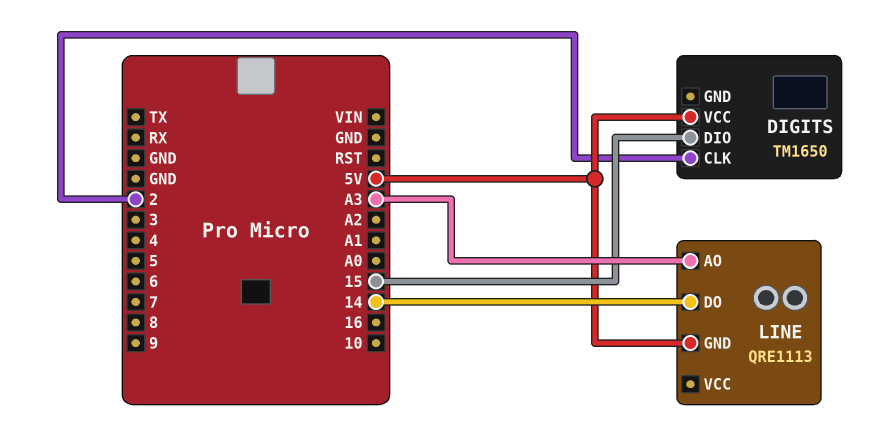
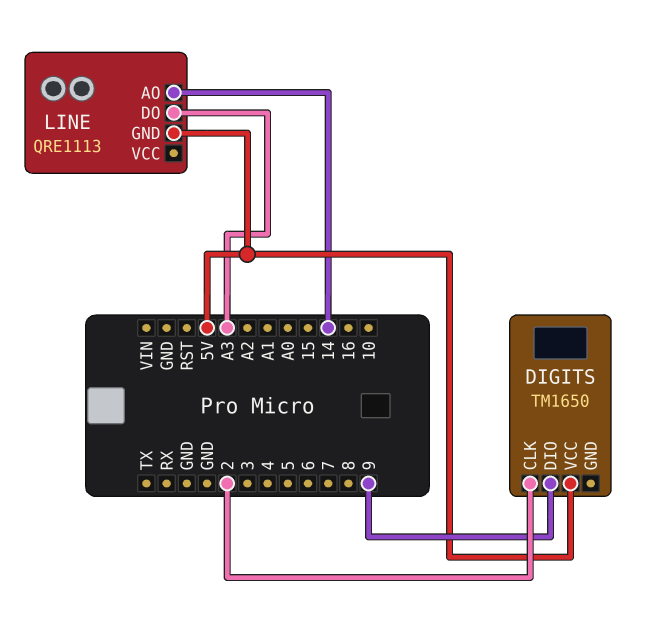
DIGITS pin DIO: 15 -> 9
LINE pin AO: A3 -> 14
LINE pin DO: 14 -> A3

